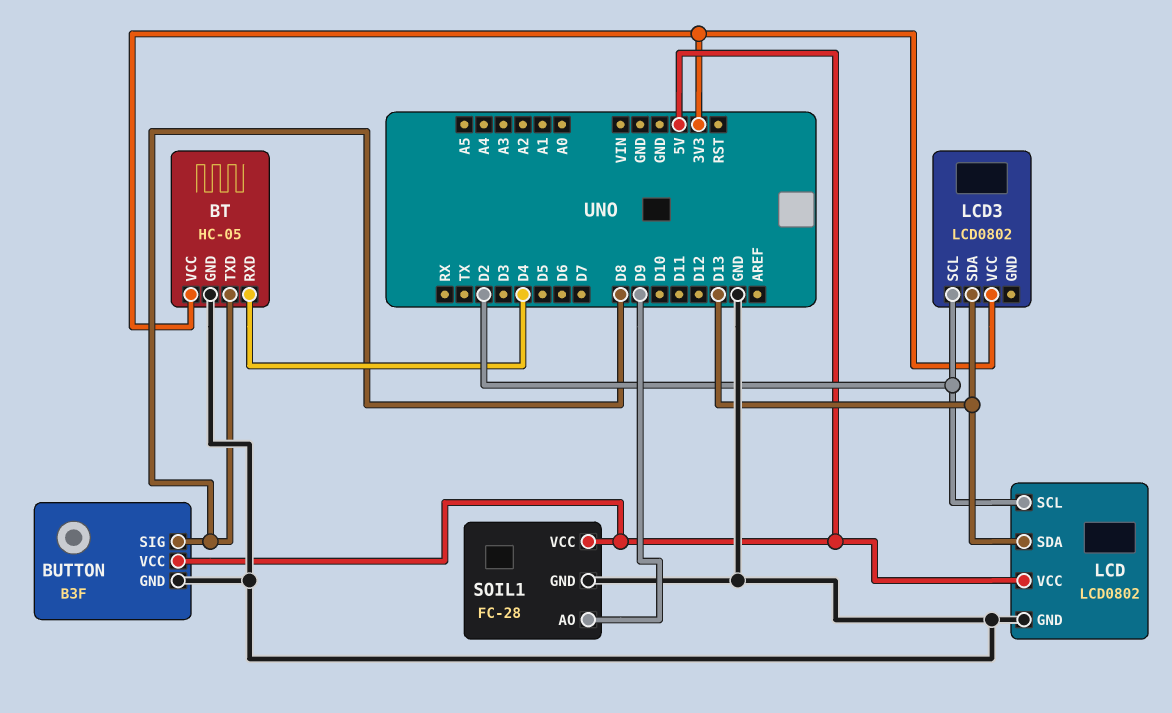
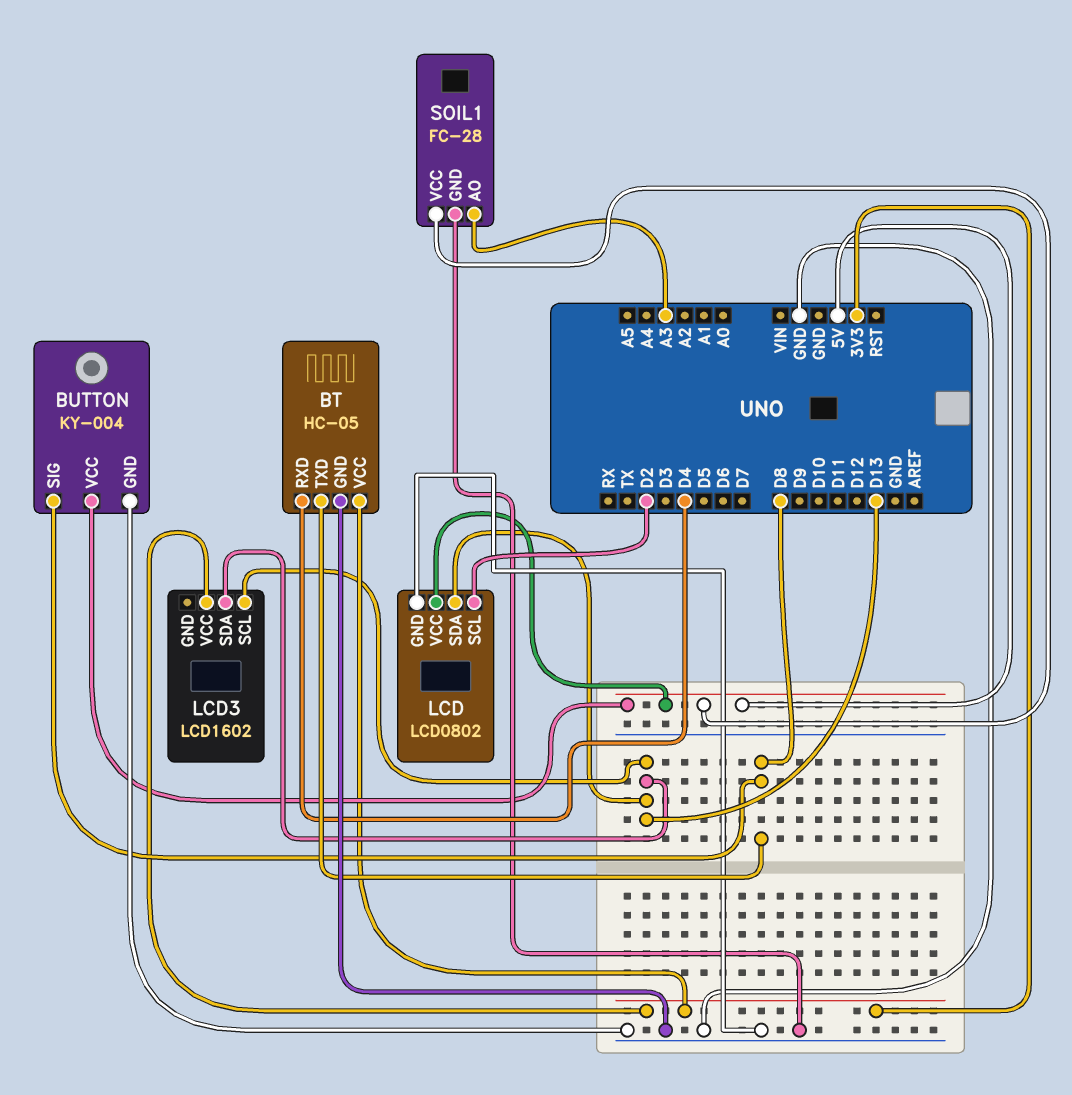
BUTTON: B3F -> KY-004
LCD3: LCD0802 -> LCD1602
LCD3 pin SCL: D2 -> D13
SOIL1 pin AO: D9 -> A3

